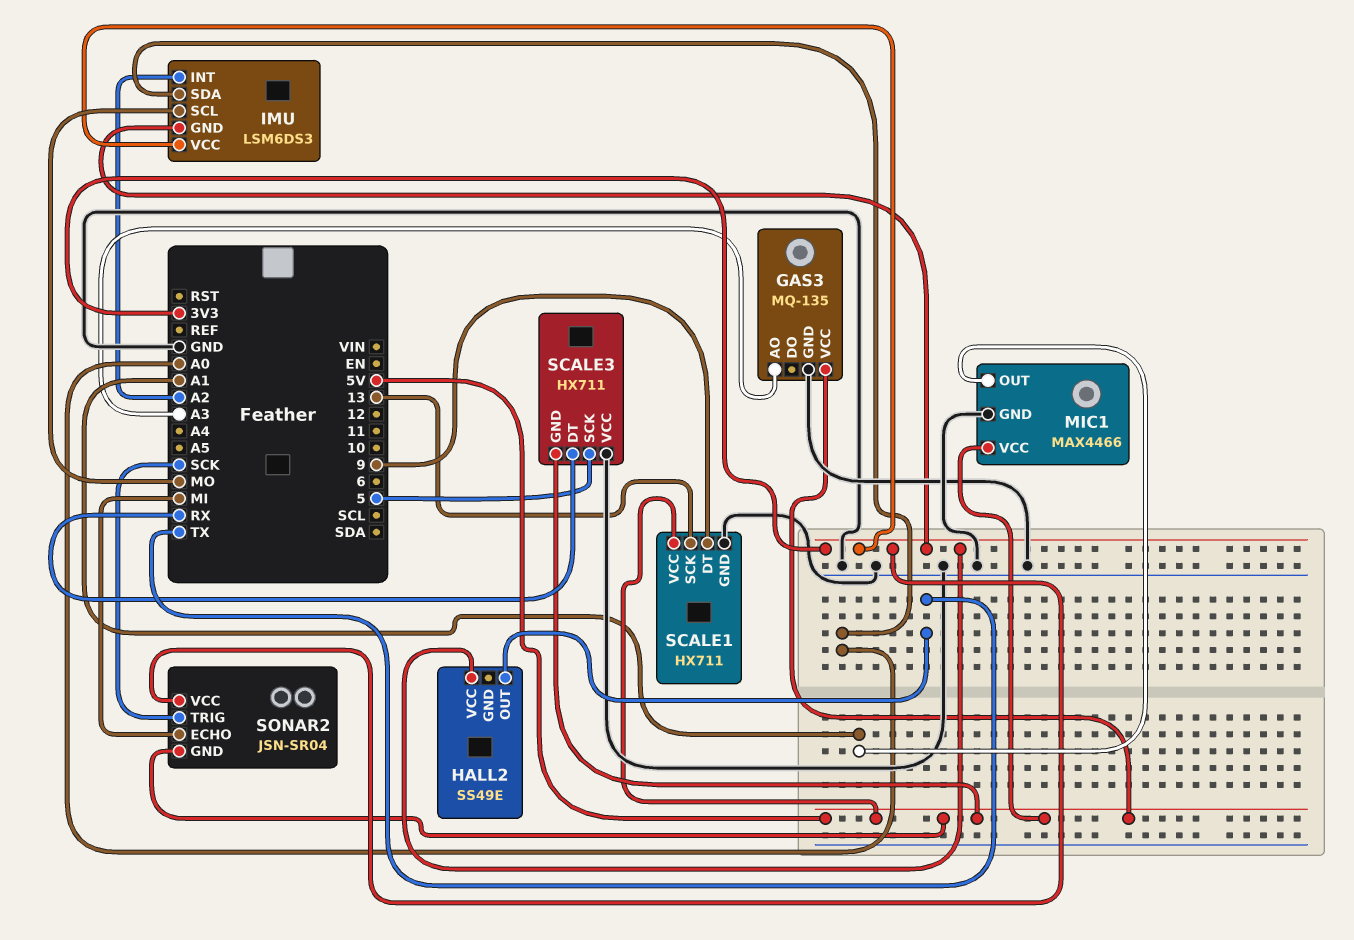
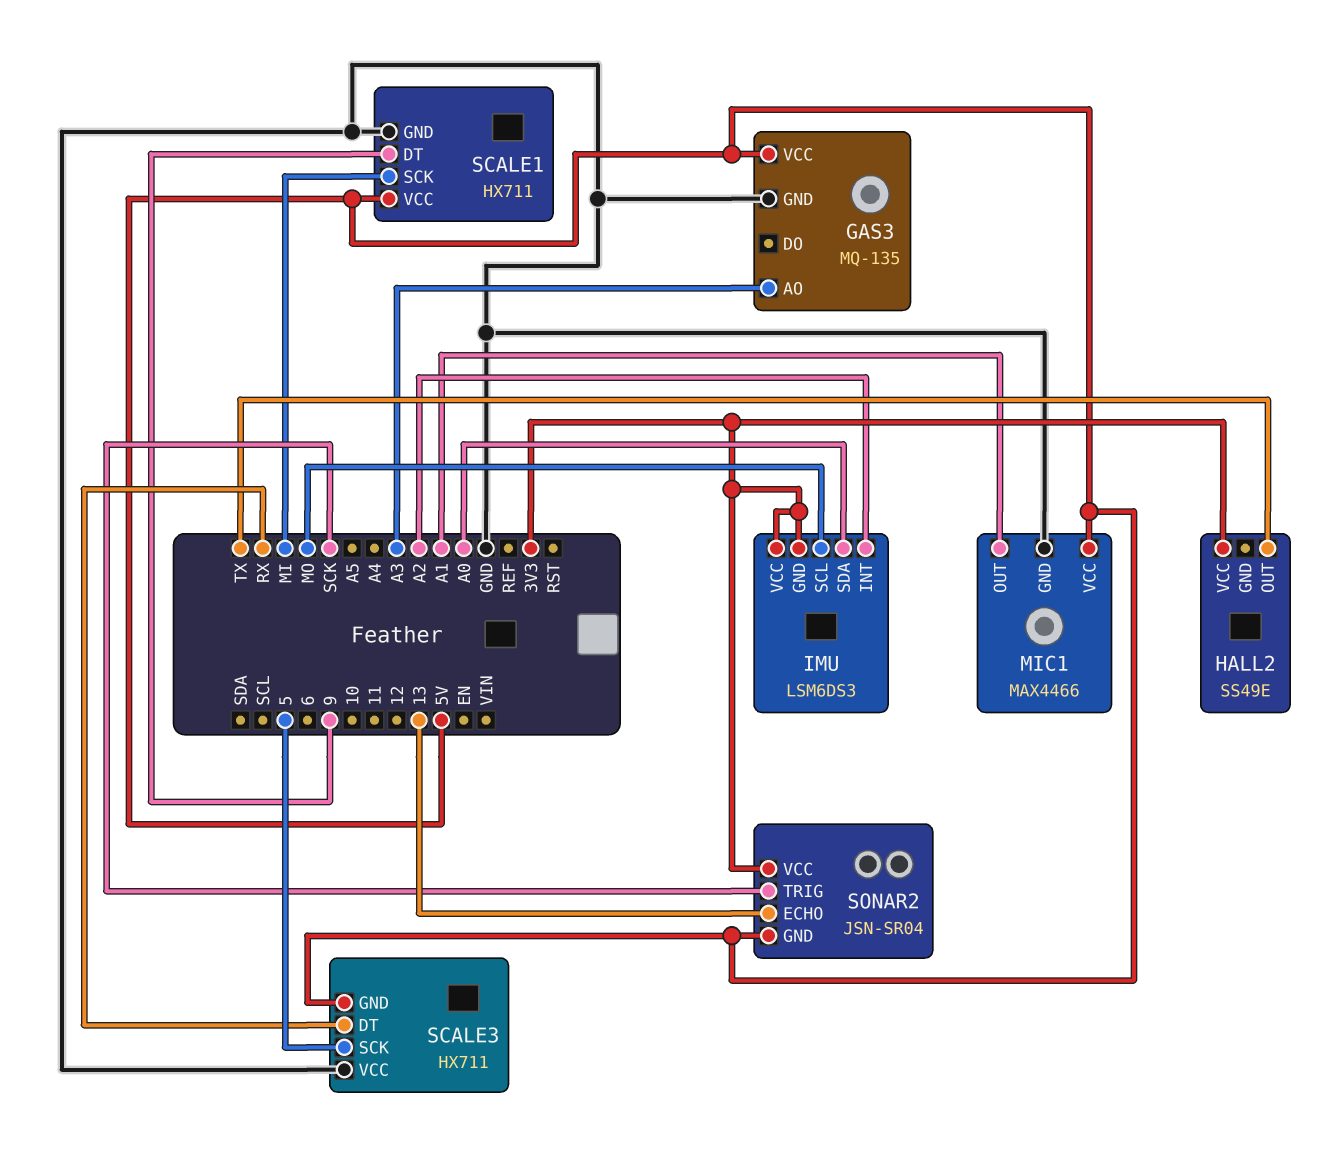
SCALE1 pin SCK: 13 -> MI
SONAR2 pin ECHO: MI -> 13

